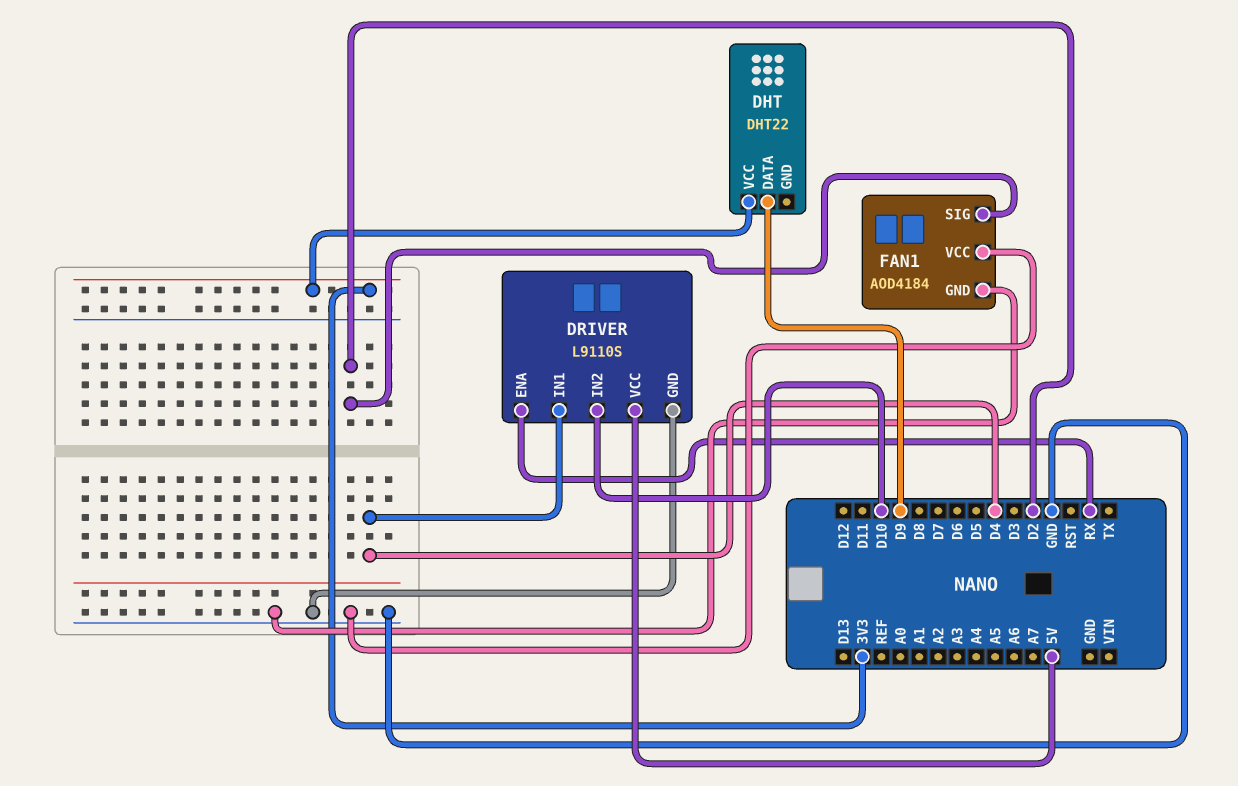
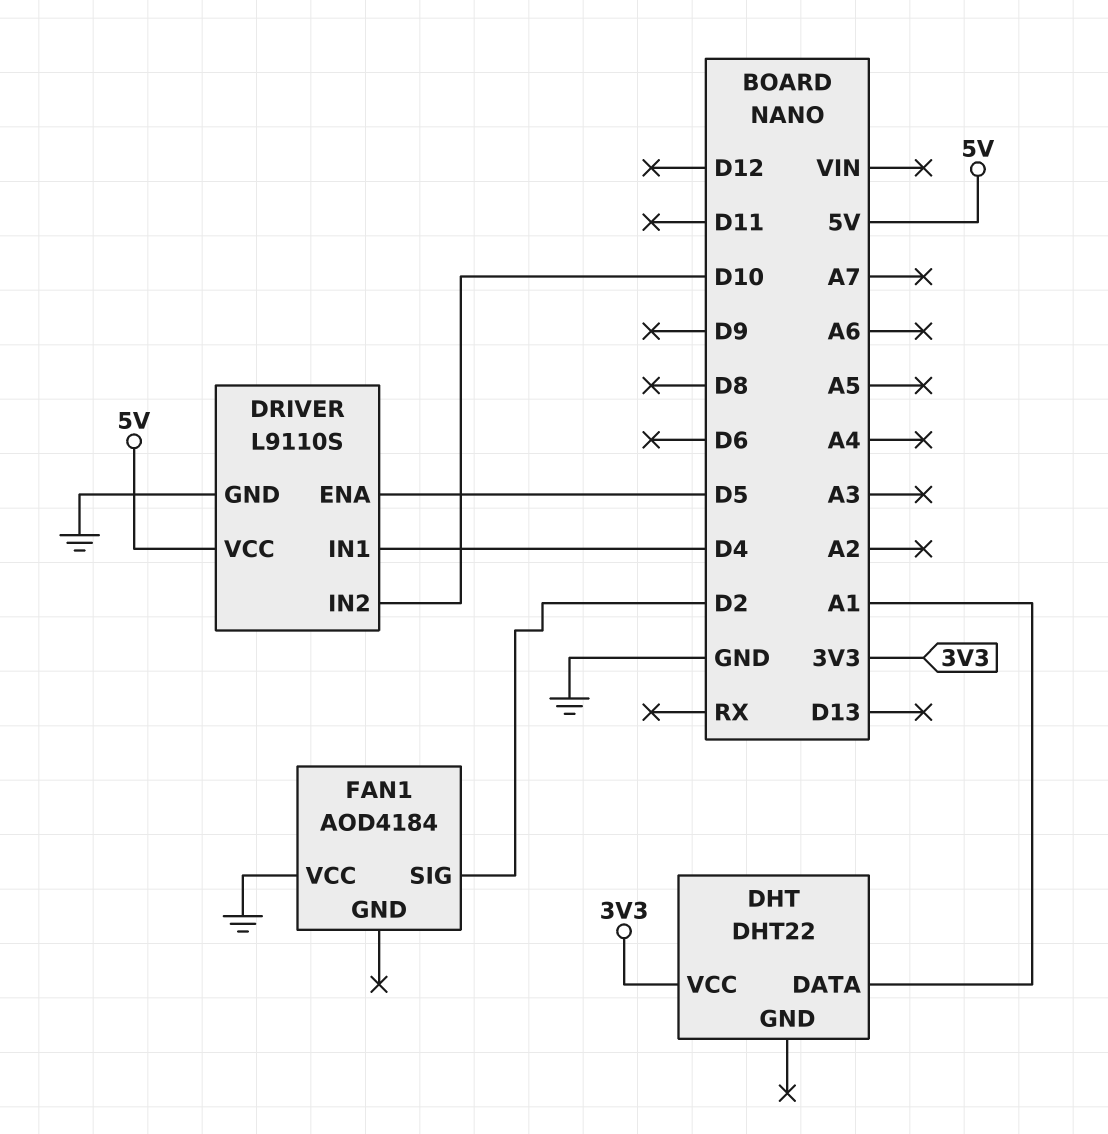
DHT pin DATA: D9 -> A1
DRIVER pin ENA: RX -> D5
FAN1 pin GND: GND -> none

